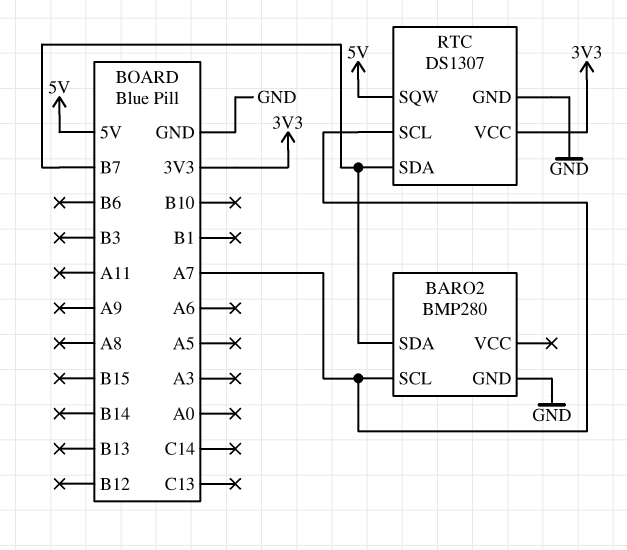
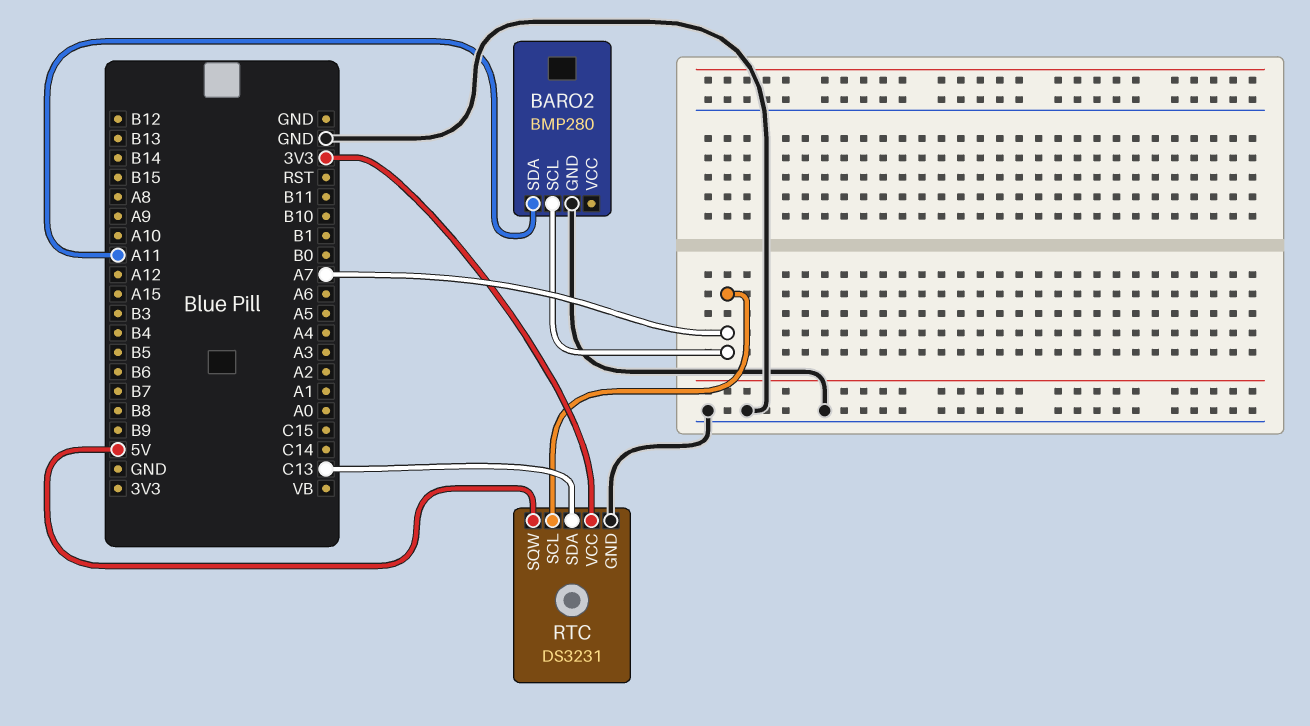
BARO2 pin SDA: B7 -> A11
RTC: DS1307 -> DS3231
RTC pin SDA: B7 -> C13

